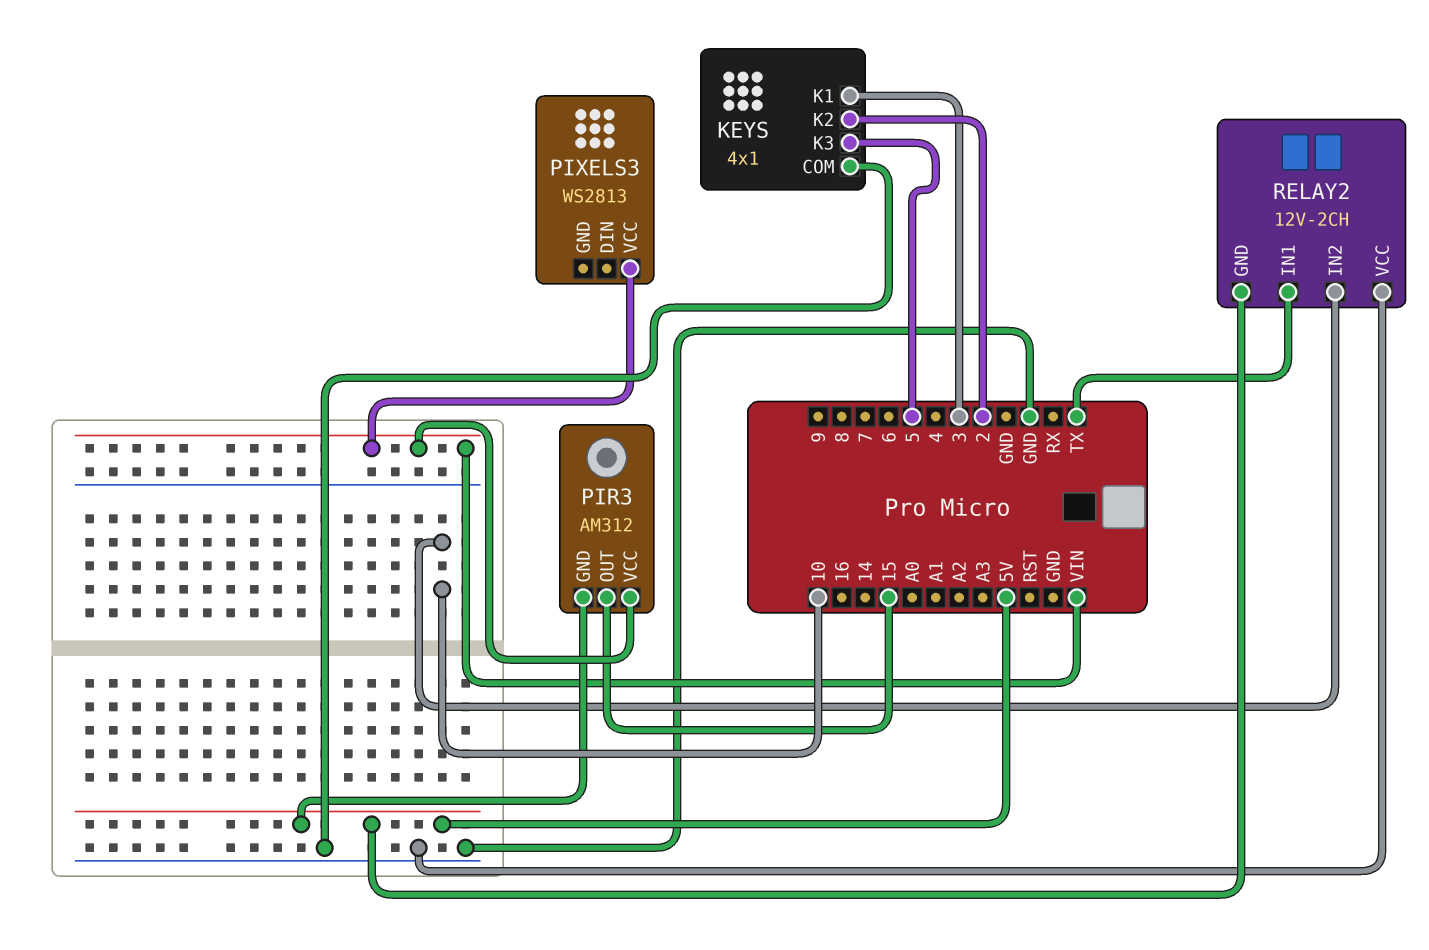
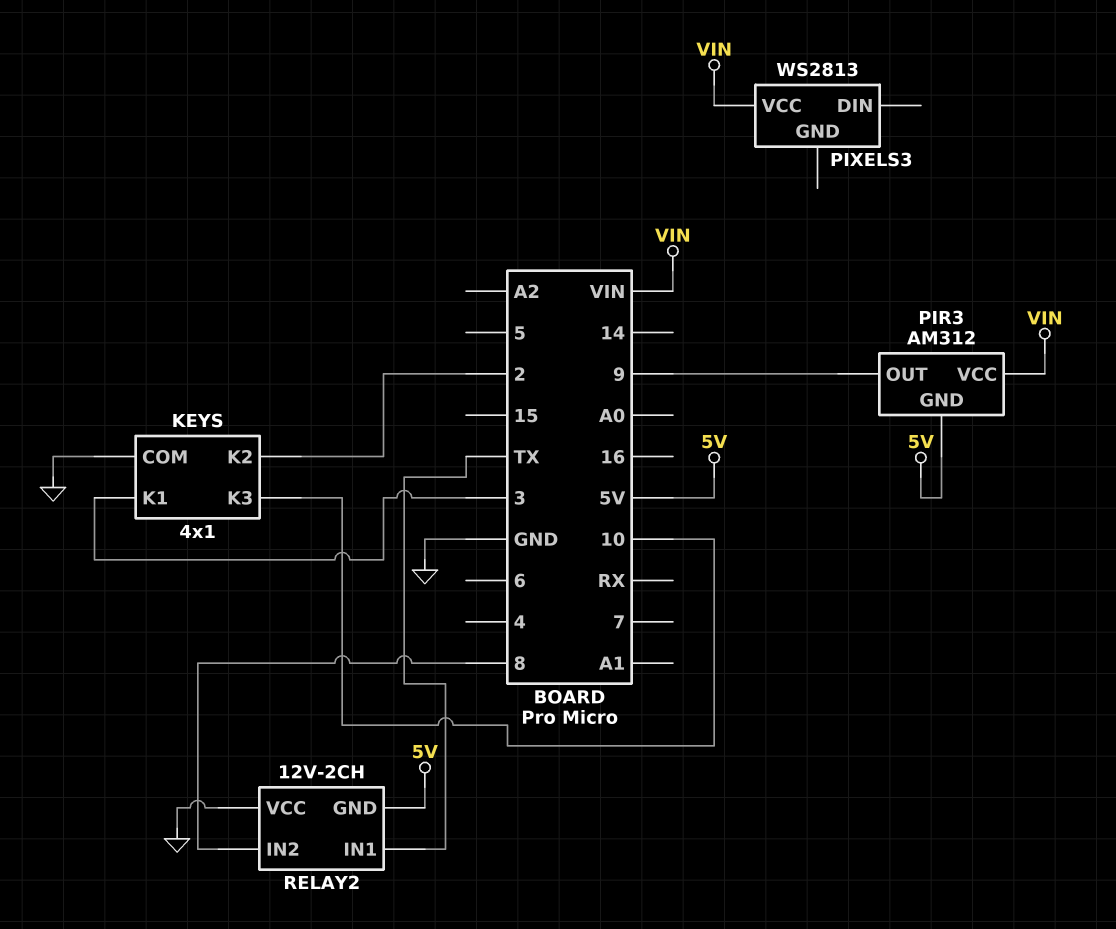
KEYS pin K3: 5 -> 10
PIR3 pin OUT: 15 -> 9
RELAY2 pin IN2: 10 -> 8

